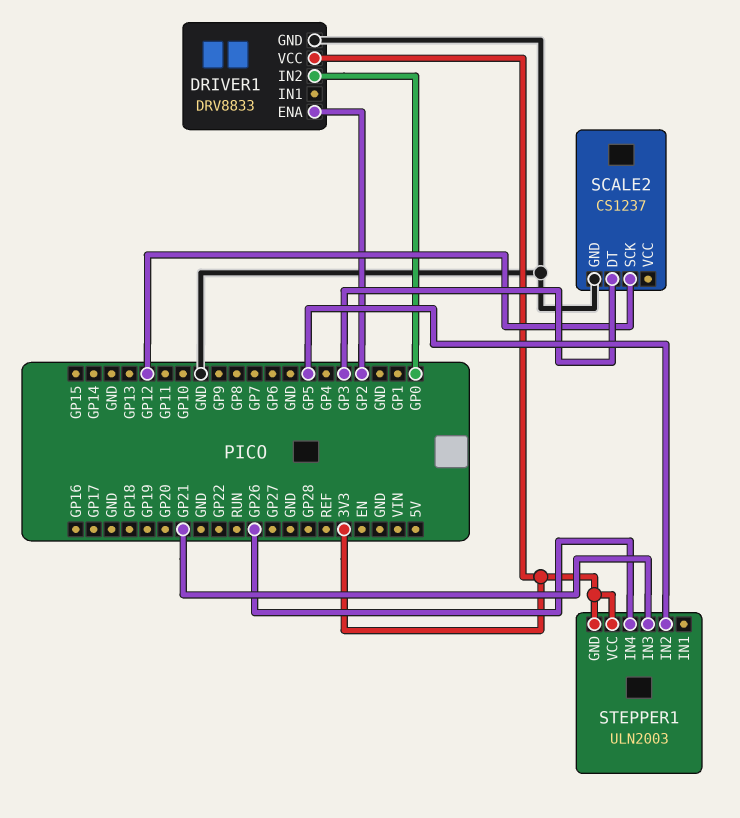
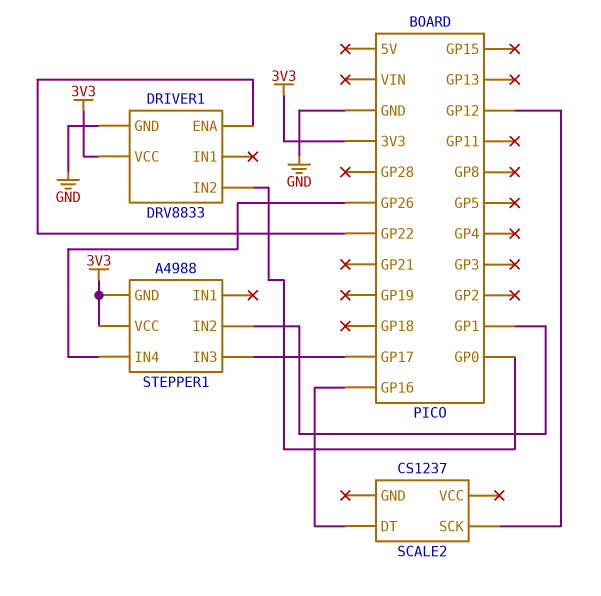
DRIVER1 pin ENA: GP2 -> GP22
SCALE2 pin DT: GP3 -> GP16
SCALE2 pin GND: GND -> none
STEPPER1: ULN2003 -> A4988
STEPPER1 pin IN2: GP5 -> GP1
STEPPER1 pin IN3: GP21 -> GP17

